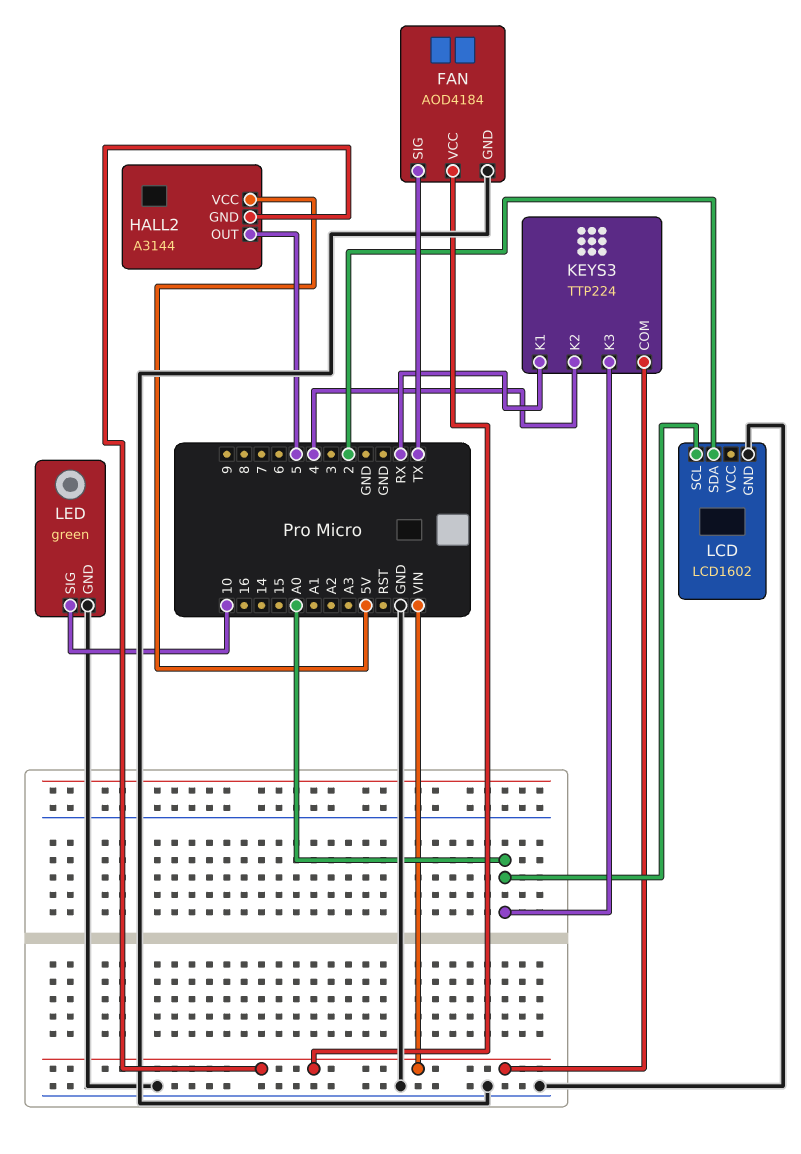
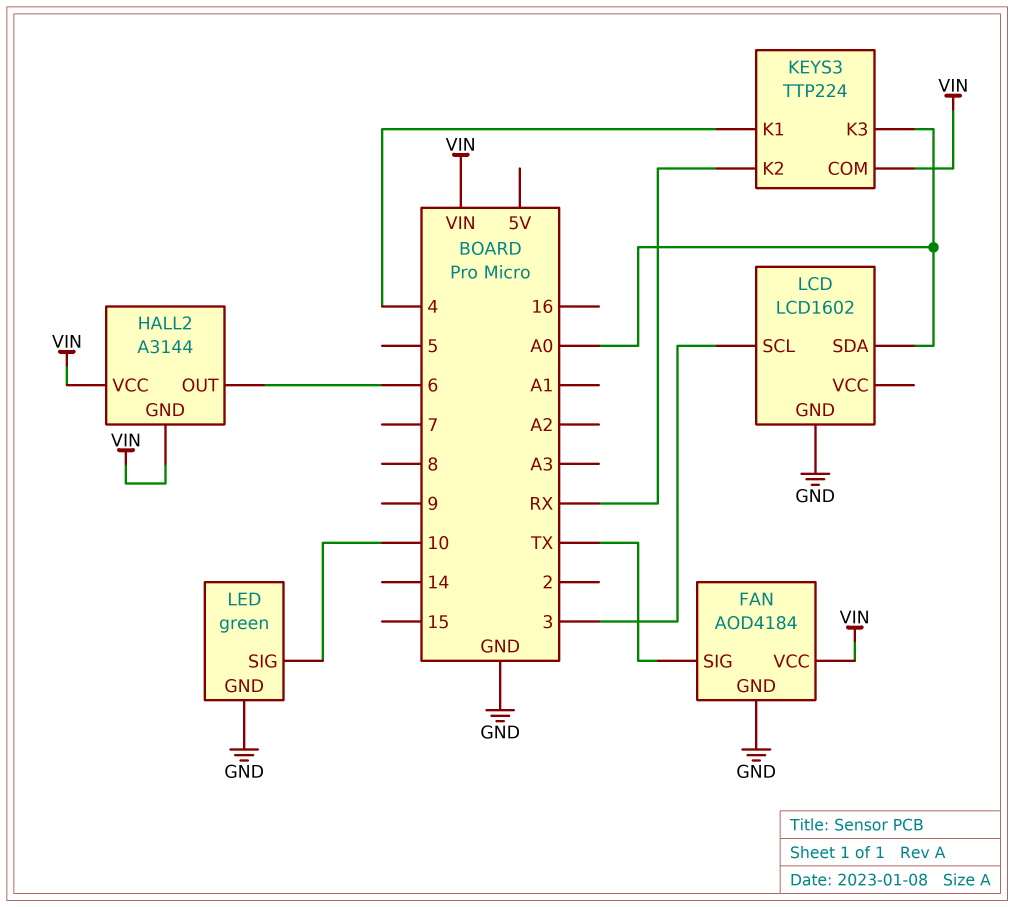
HALL2 pin OUT: 5 -> 6
HALL2 pin VCC: 5V -> VIN
KEYS3 pin K1: RX -> 4
KEYS3 pin K2: 4 -> RX
LCD pin SCL: A0 -> 3
LCD pin SDA: 2 -> A0

